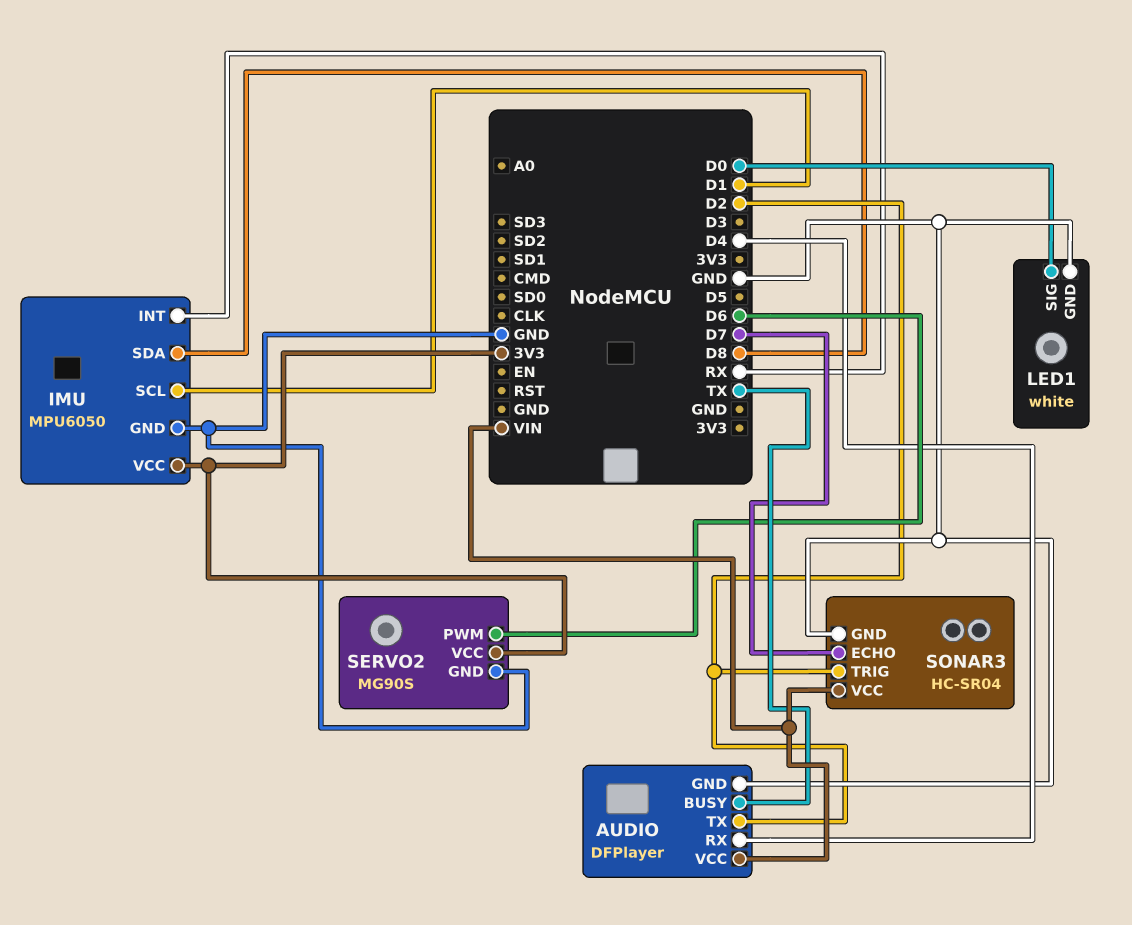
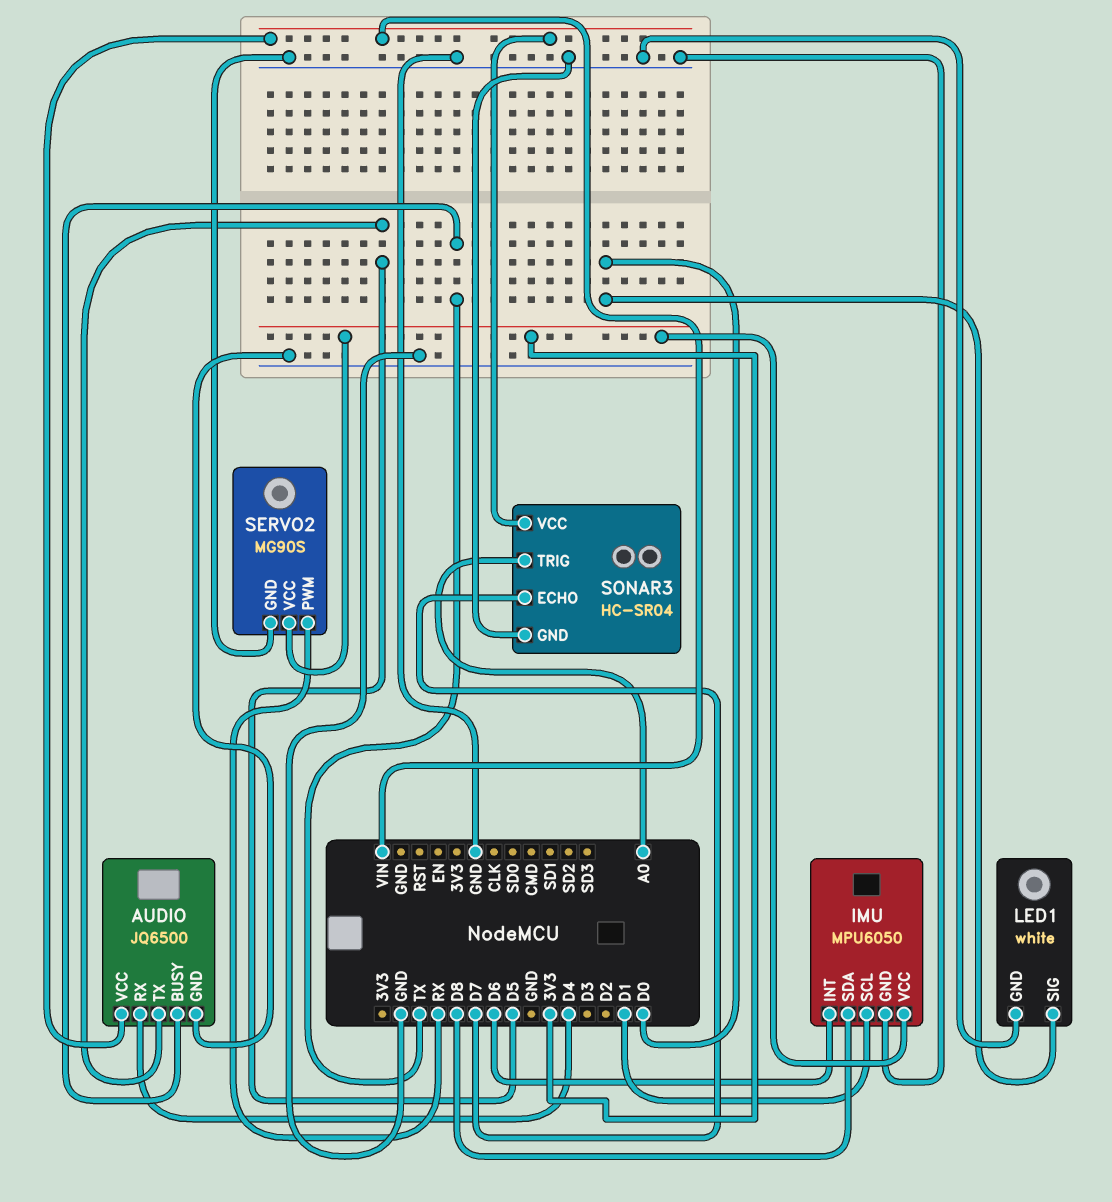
AUDIO: DFPlayer -> JQ6500
AUDIO pin TX: D2 -> D5
IMU pin INT: RX -> D6
SERVO2 pin PWM: D6 -> RX
SONAR3 pin TRIG: D2 -> A0

